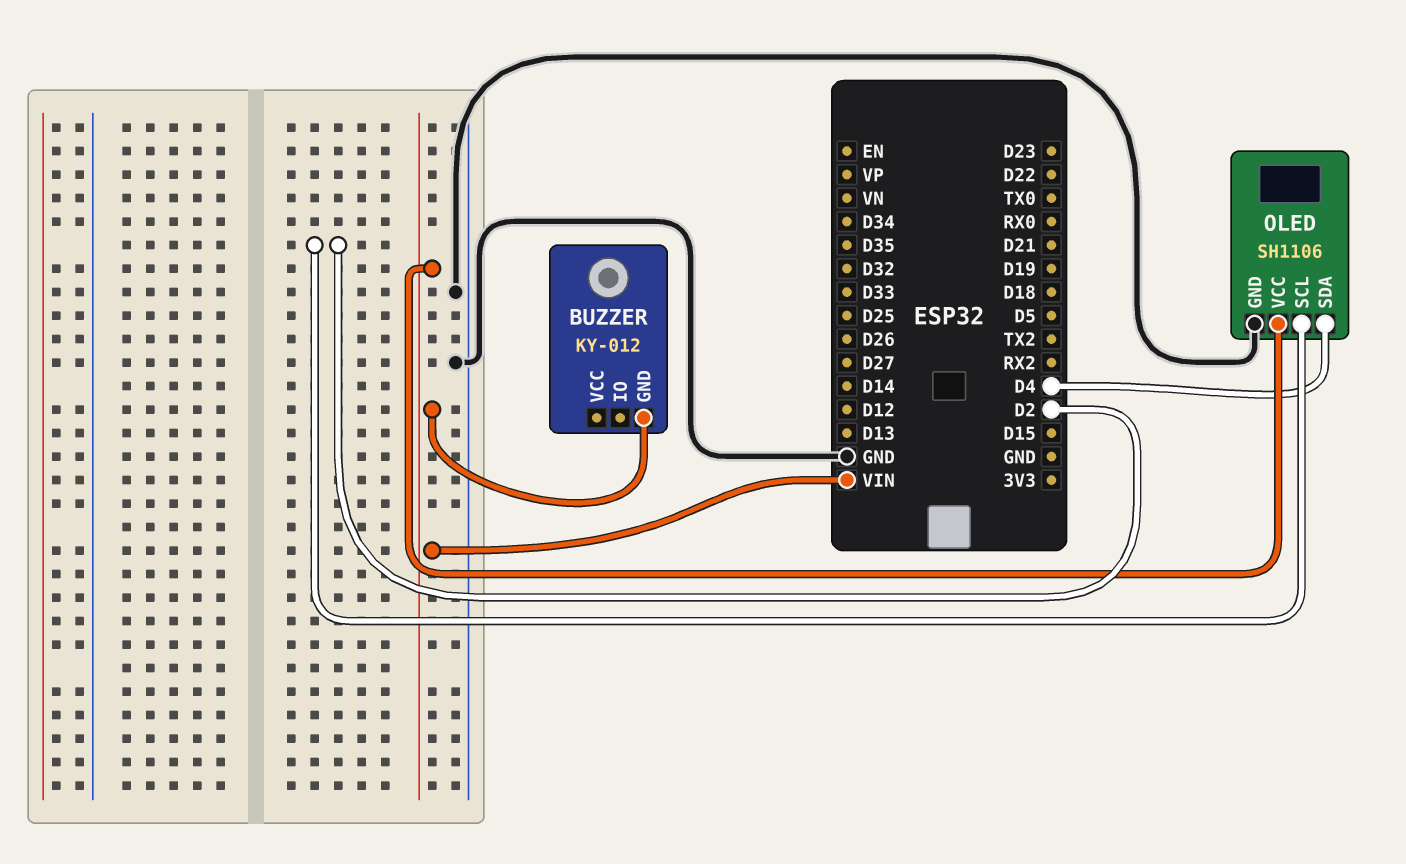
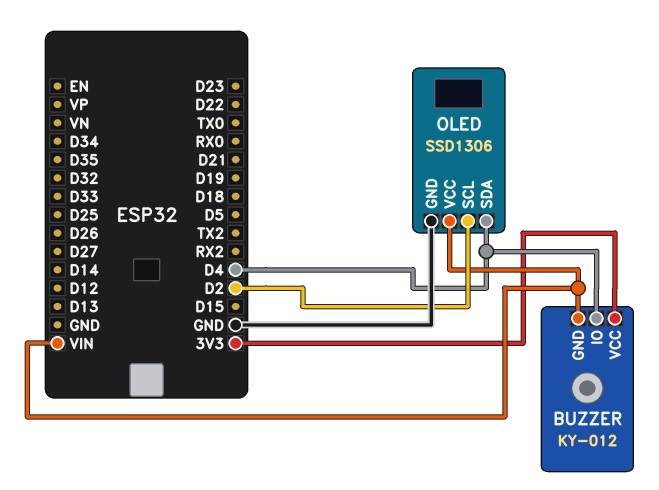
BUZZER pin IO: none -> D4
BUZZER pin VCC: none -> 3V3
OLED: SH1106 -> SSD1306

